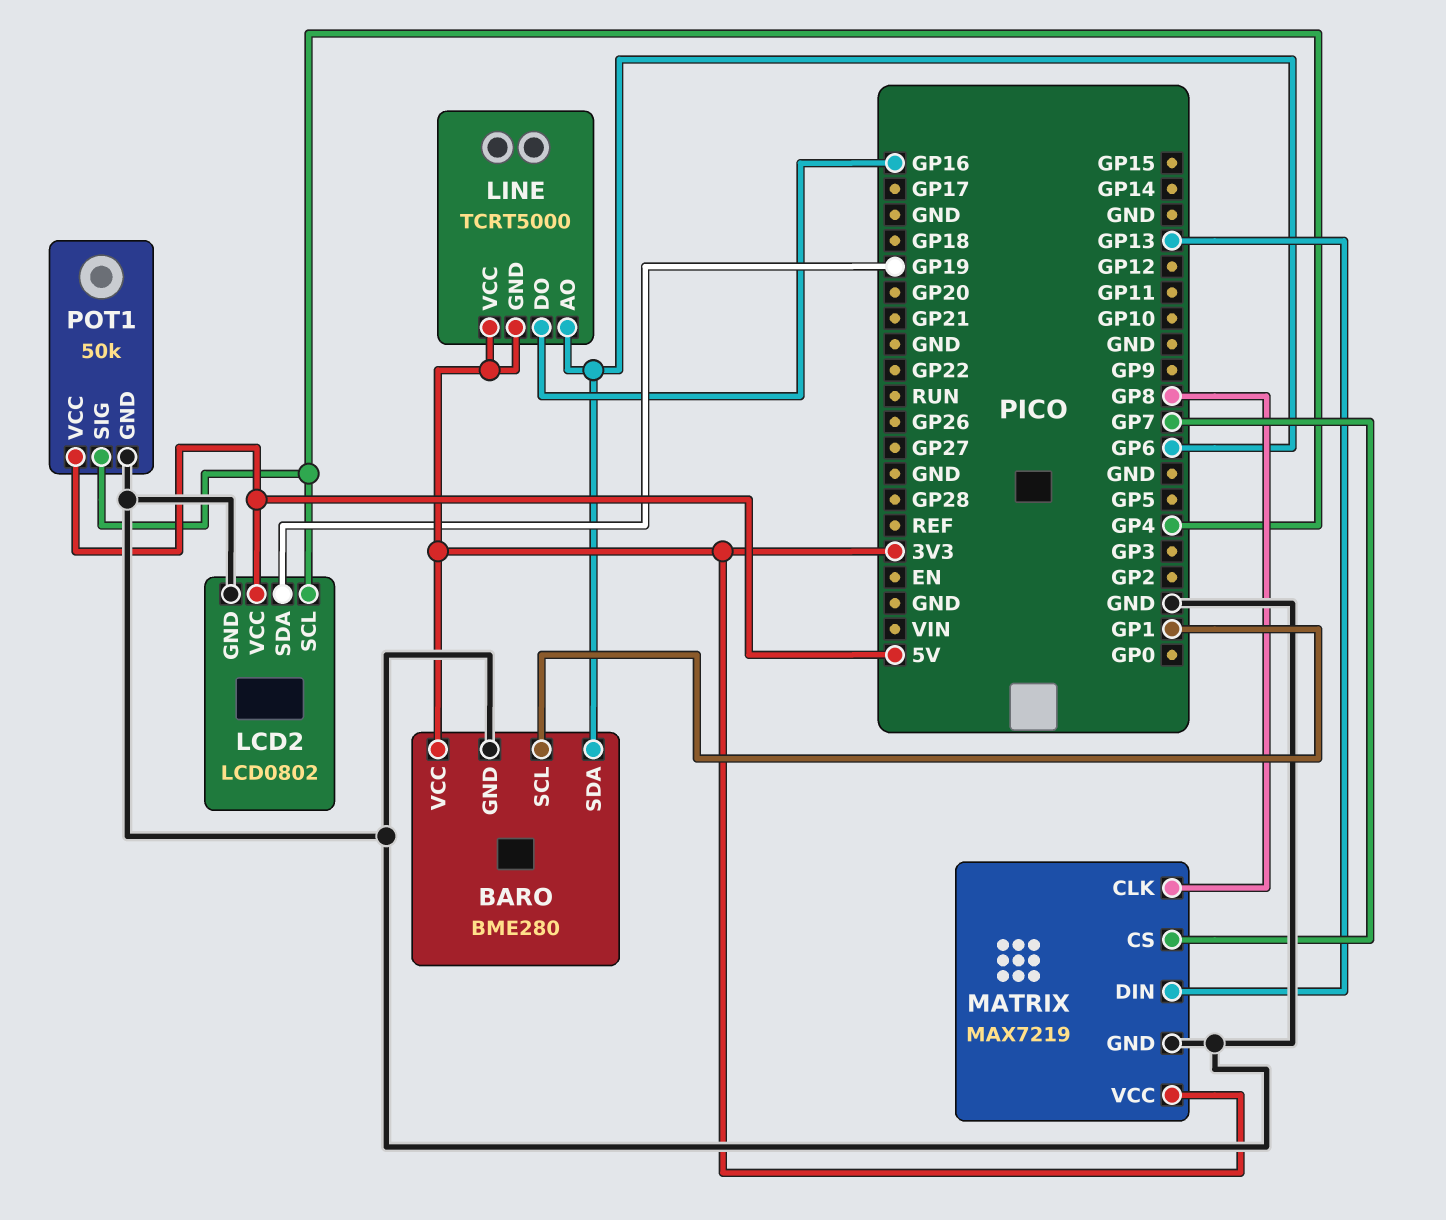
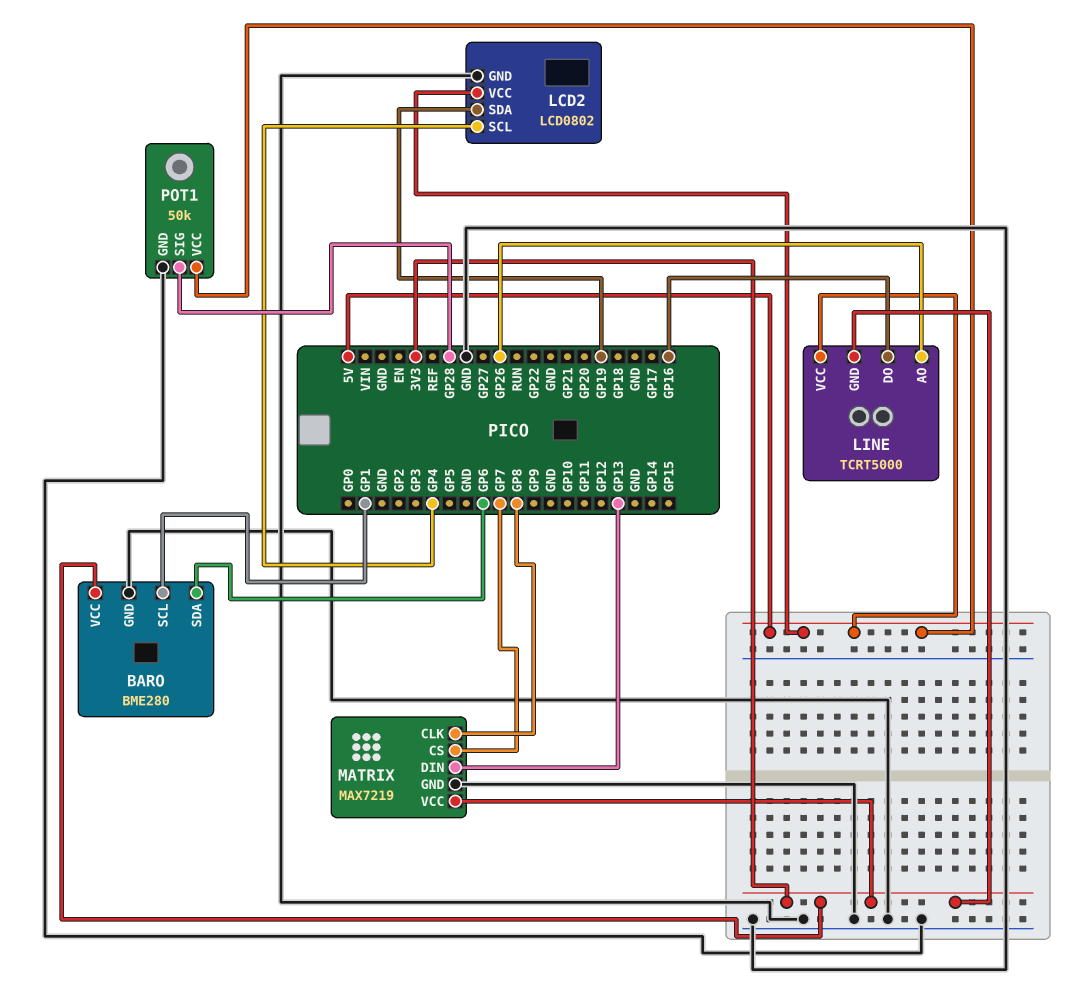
LINE pin AO: GP6 -> GP26
LINE pin VCC: 3V3 -> 5V
POT1 pin SIG: GP4 -> GP28

